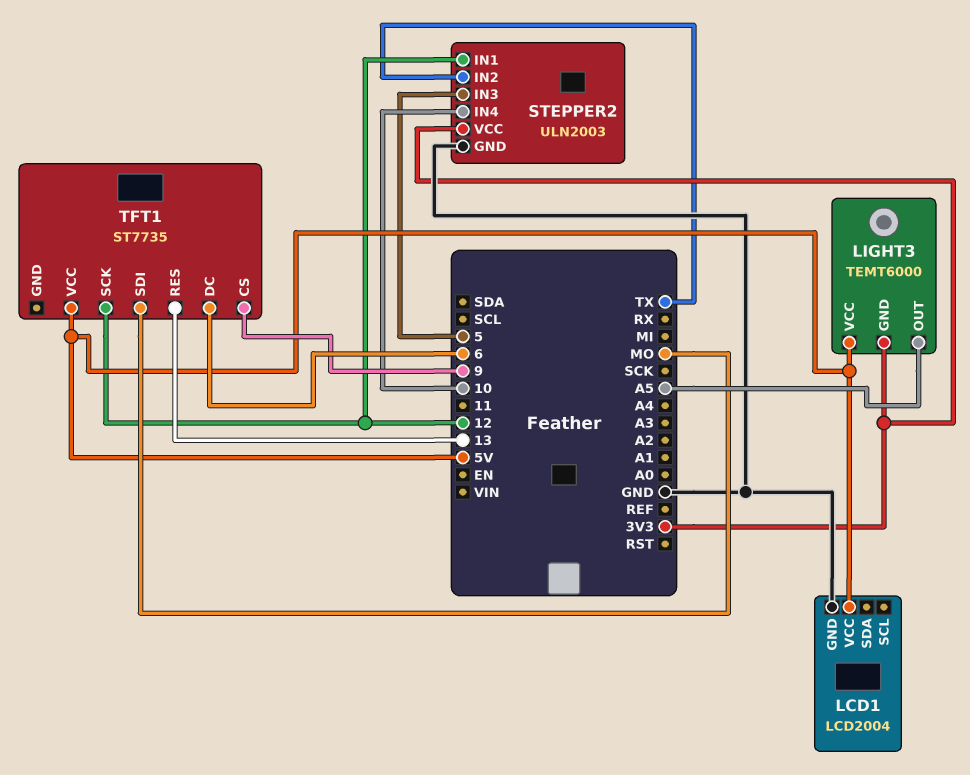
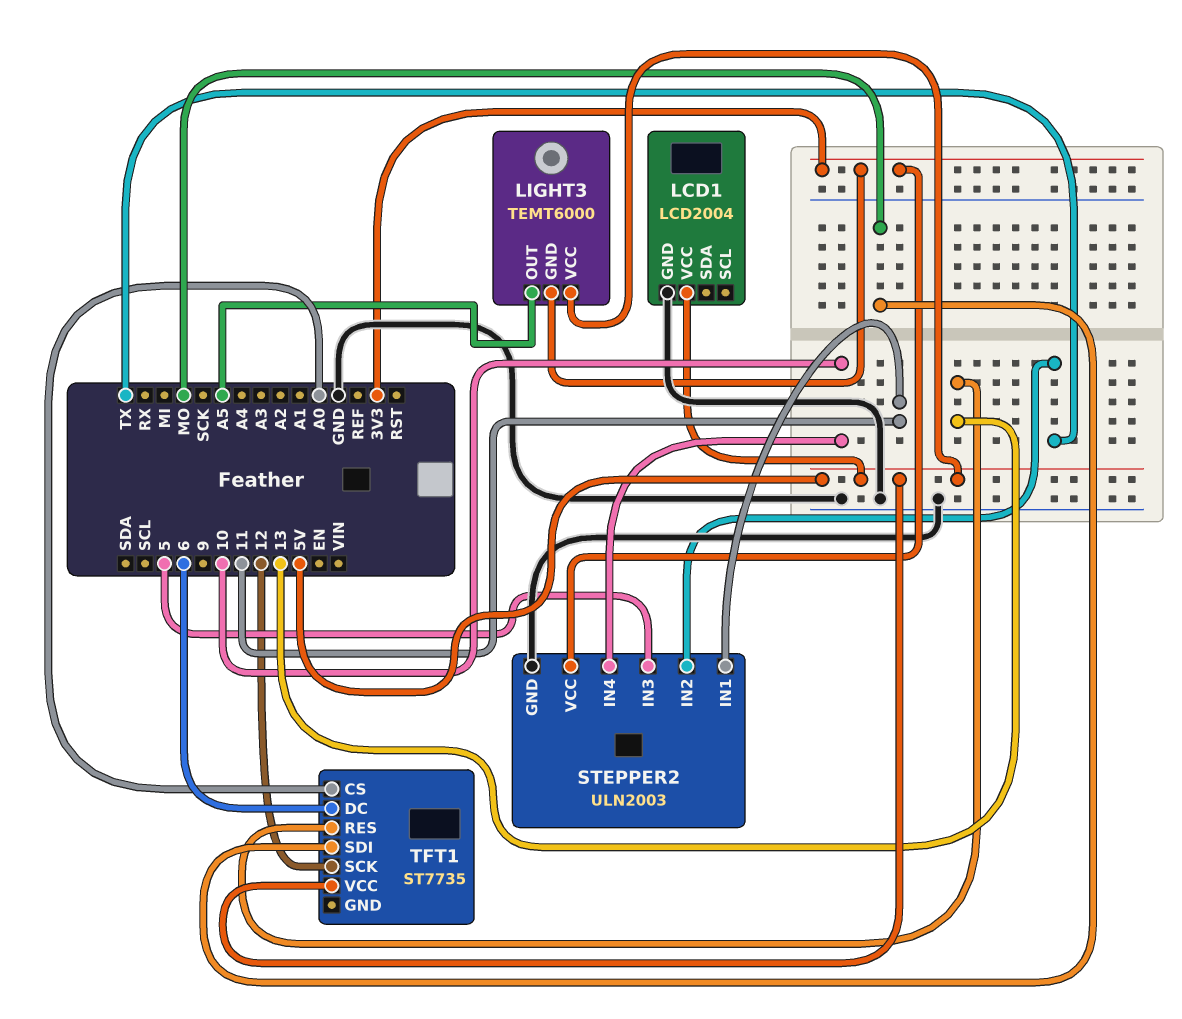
STEPPER2 pin IN1: 12 -> 11
TFT1 pin CS: 9 -> A0

